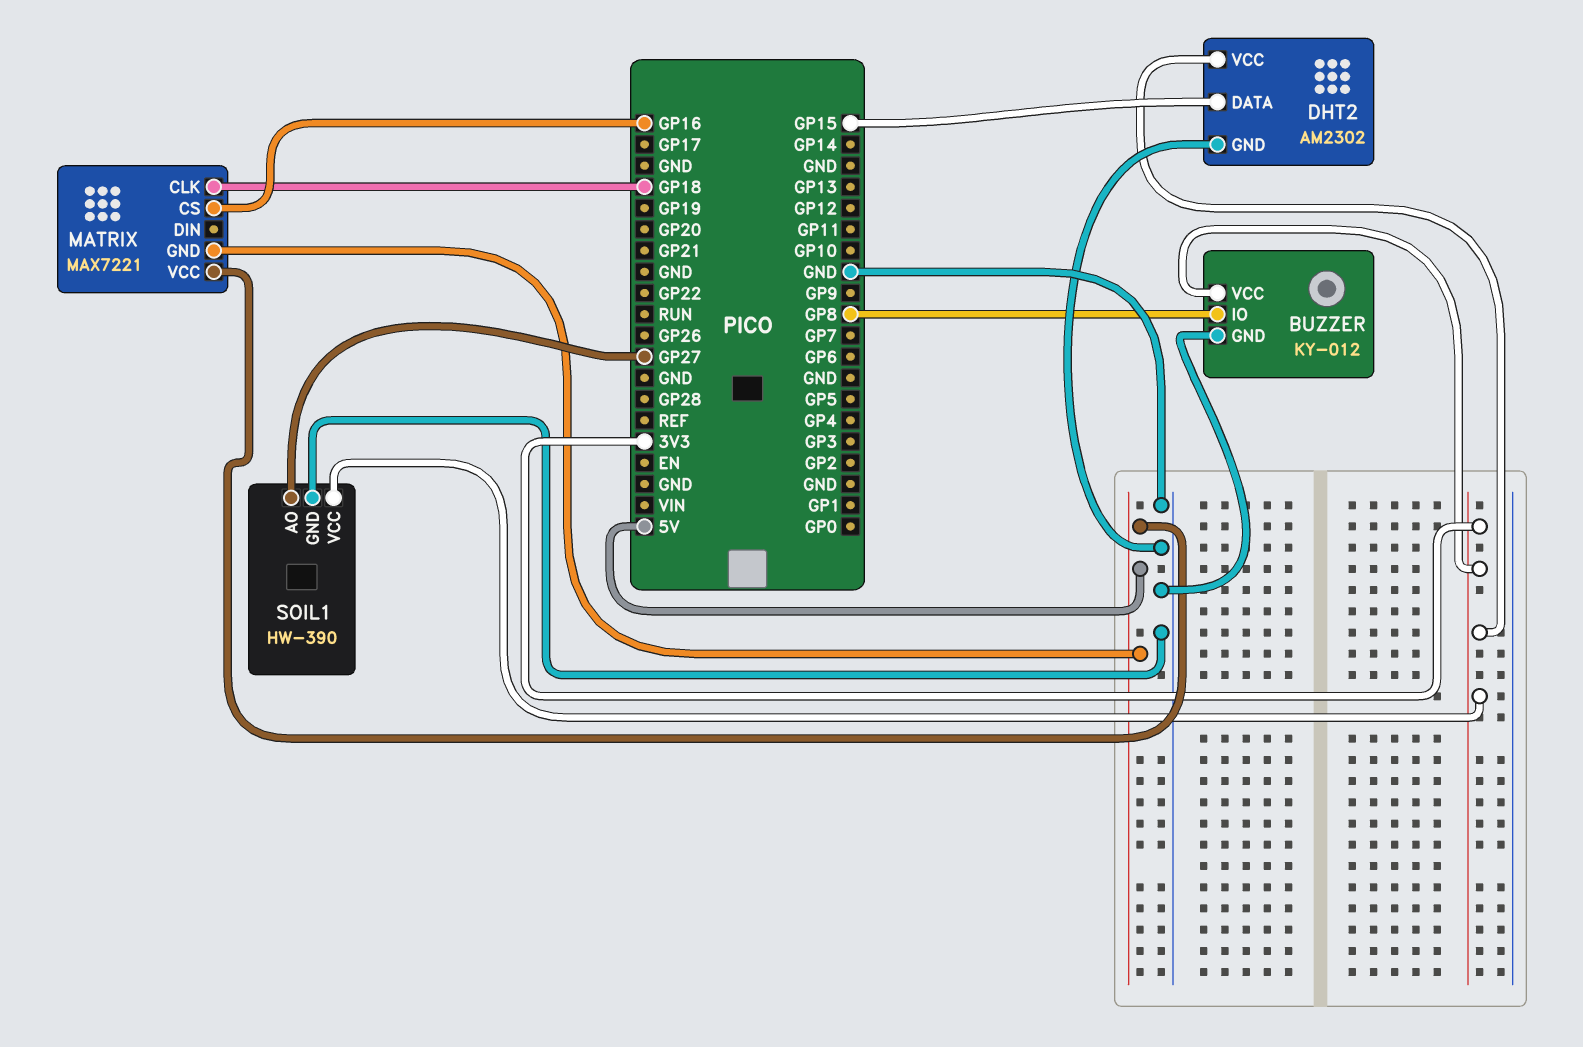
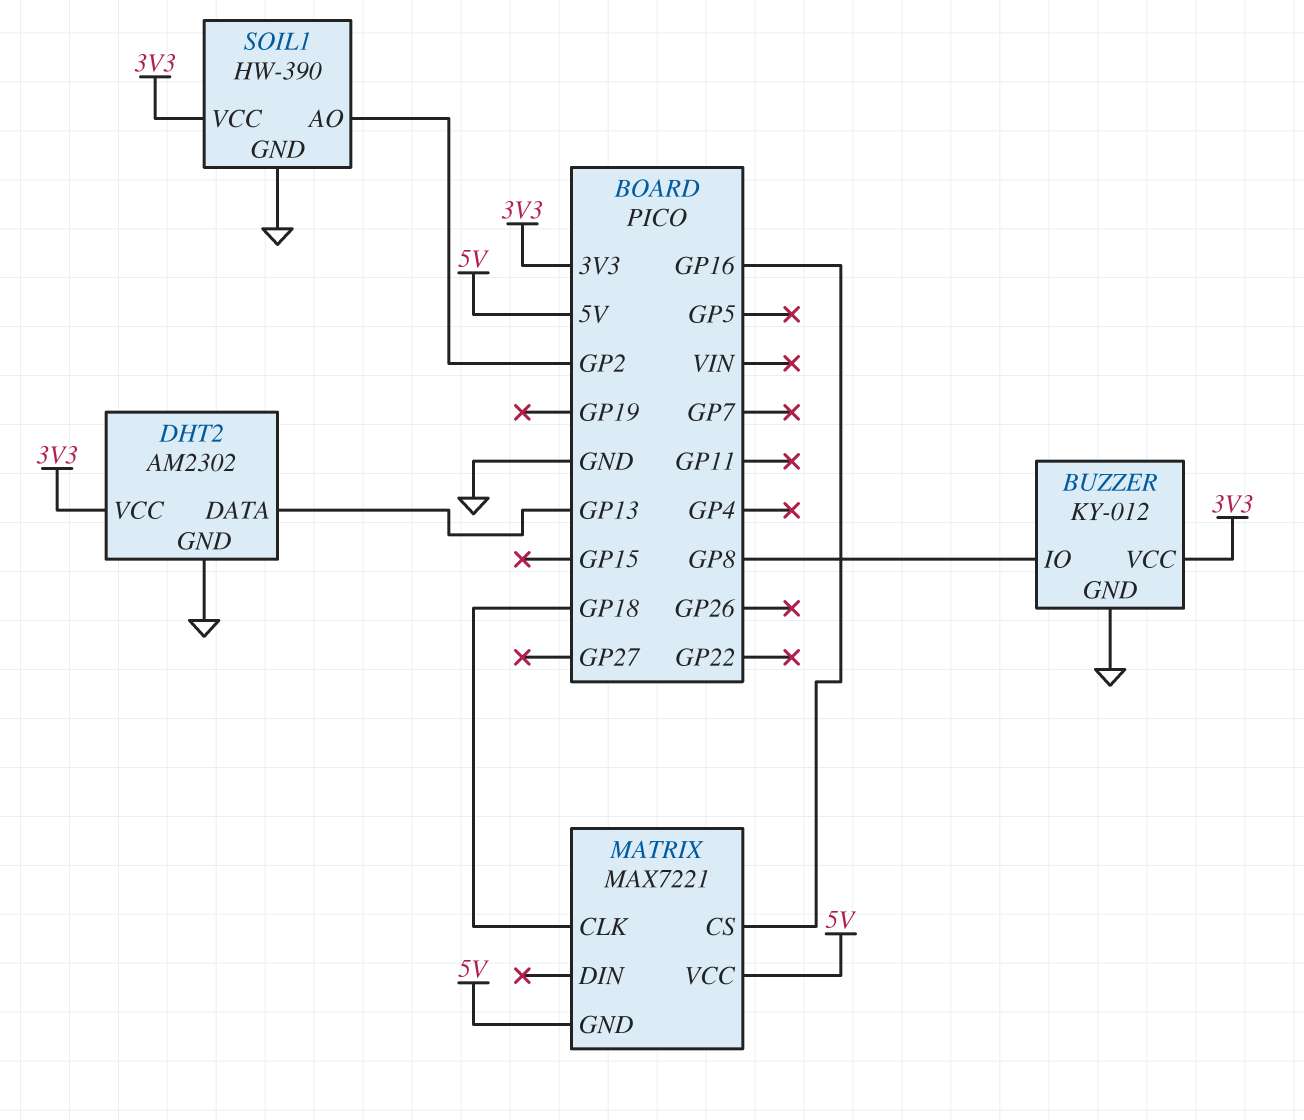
DHT2 pin DATA: GP15 -> GP13
SOIL1 pin AO: GP27 -> GP2

